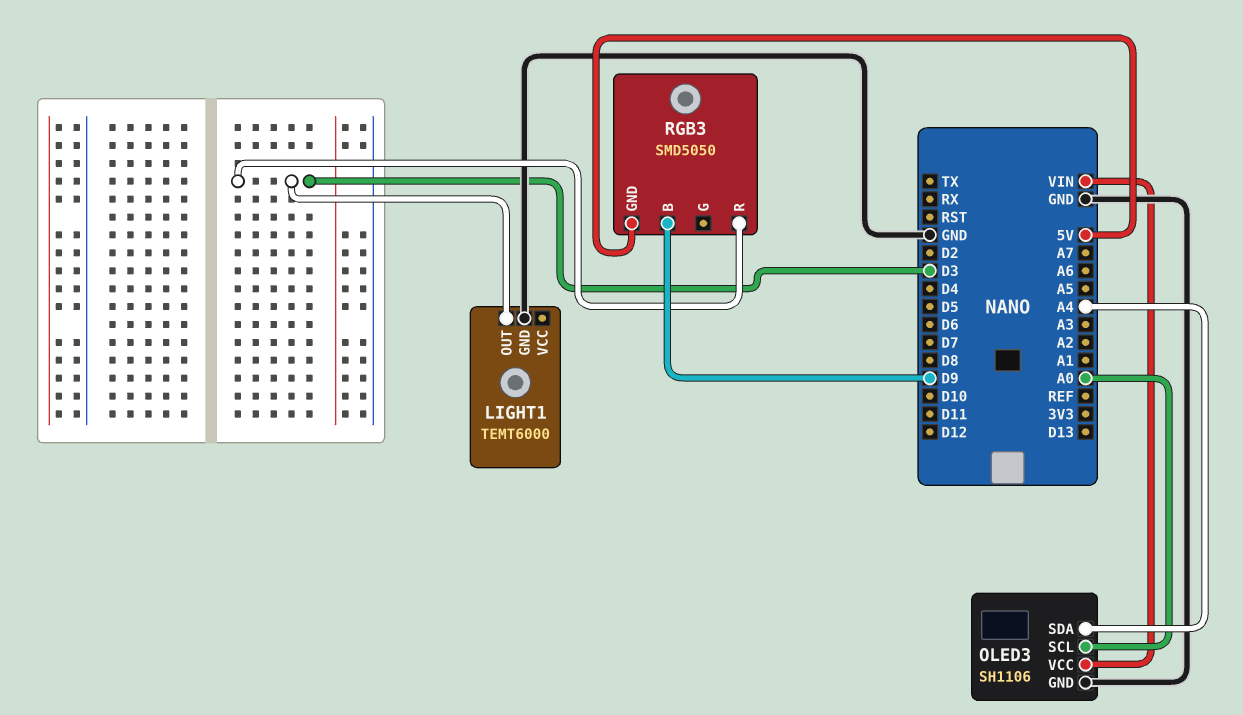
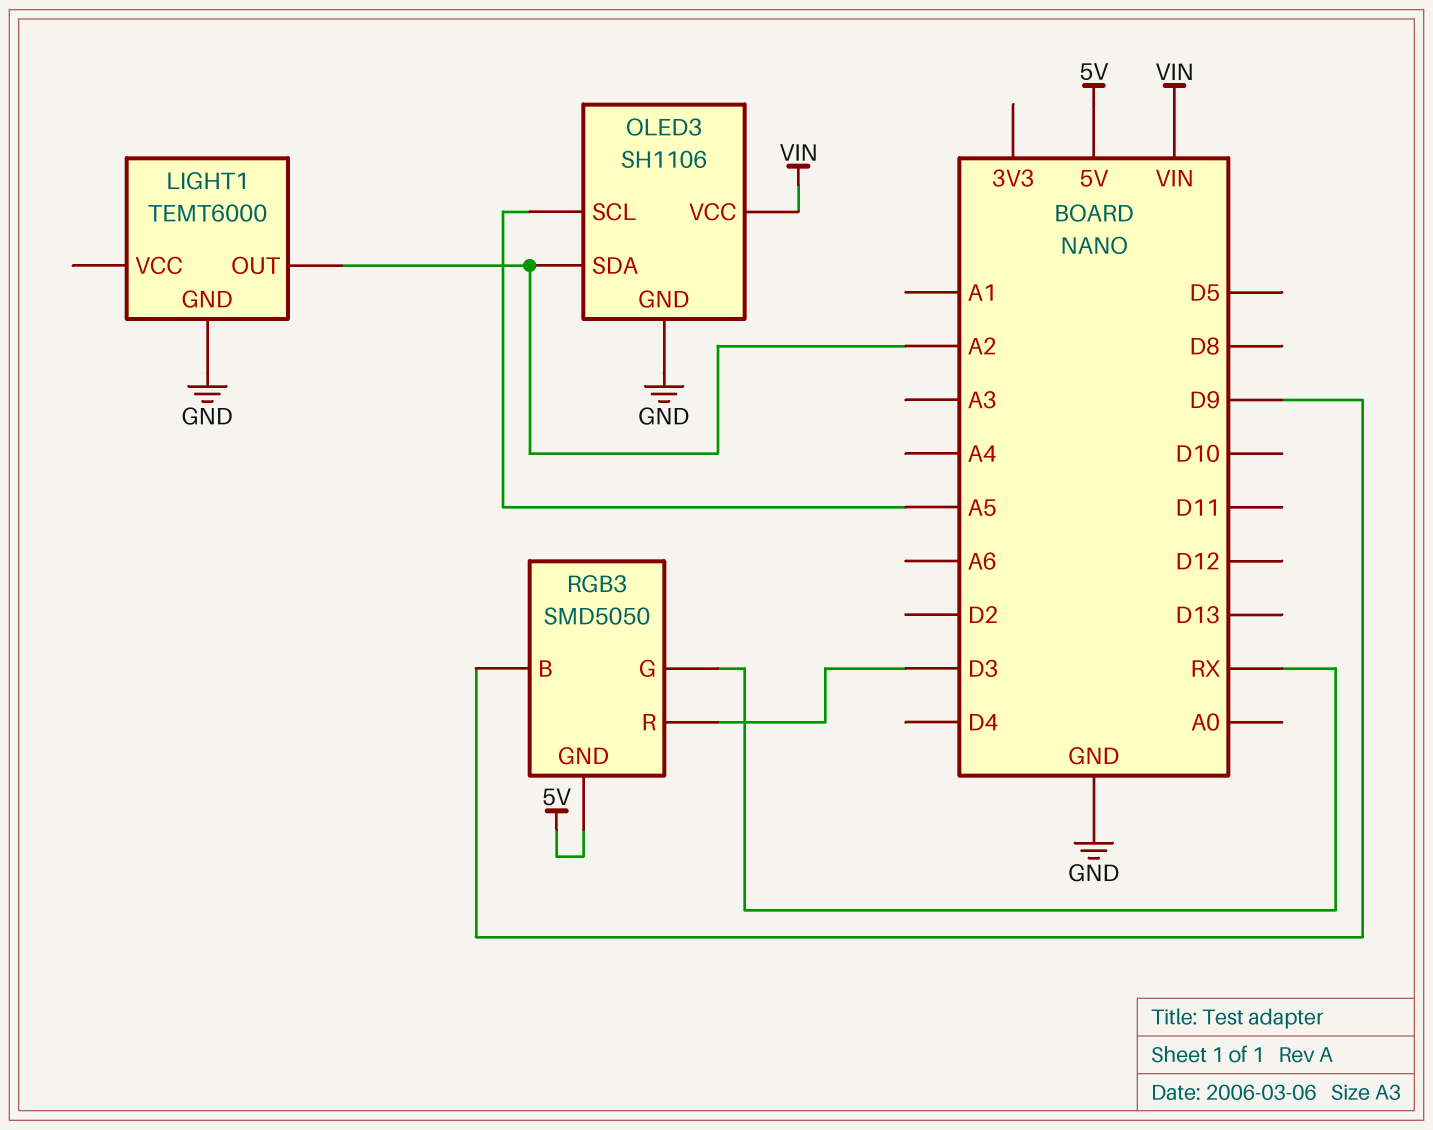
LIGHT1 pin OUT: D3 -> A2
OLED3 pin SCL: A0 -> A5
OLED3 pin SDA: A4 -> A2
RGB3 pin G: none -> RX

